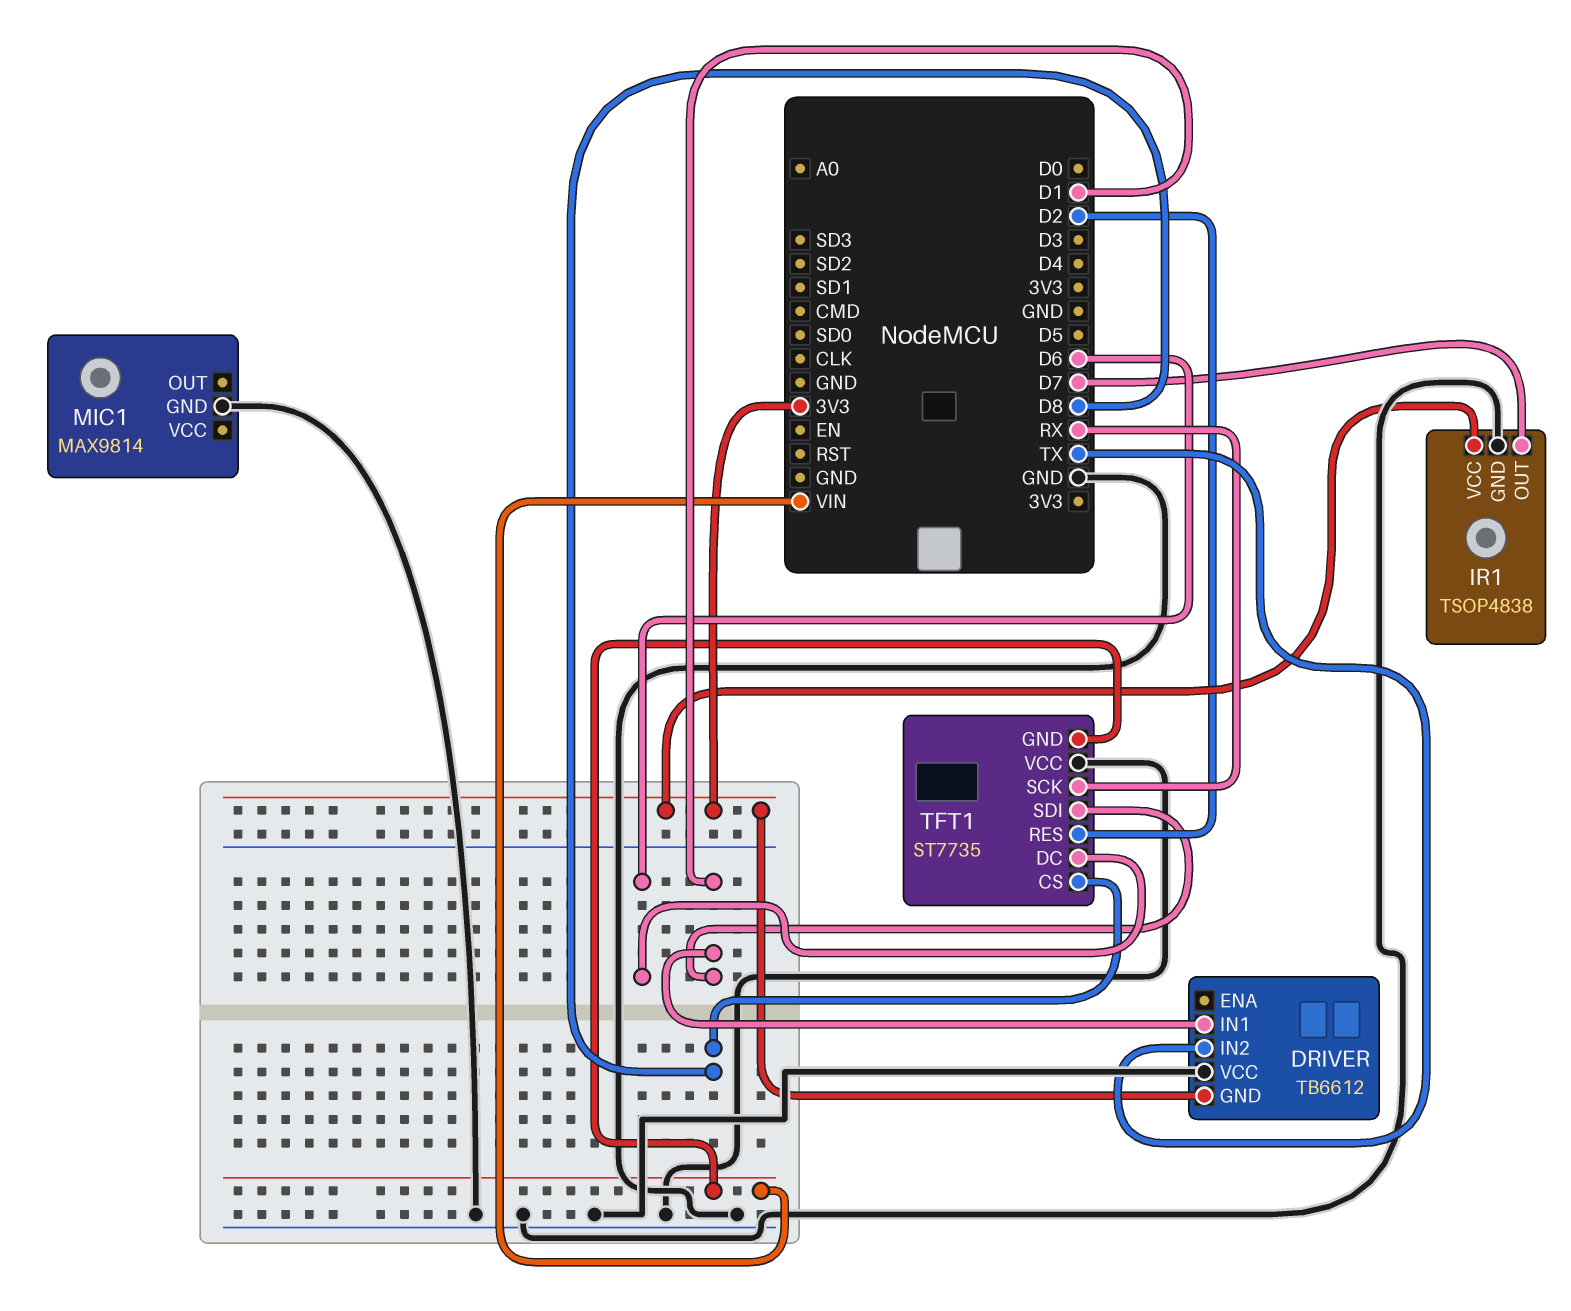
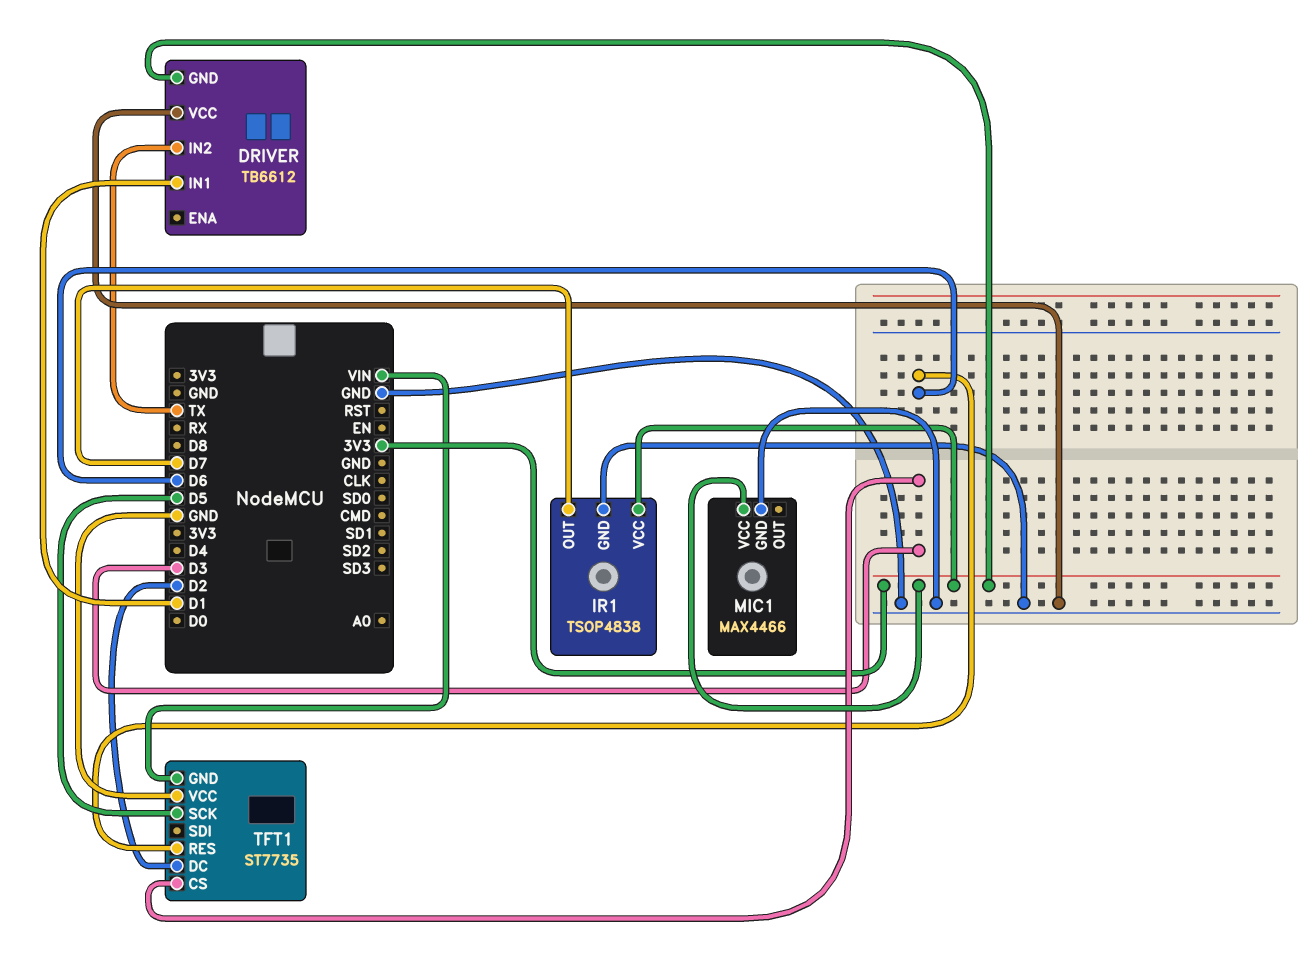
MIC1: MAX9814 -> MAX4466
MIC1 pin VCC: none -> 3V3
TFT1 pin CS: D8 -> D3
TFT1 pin DC: D6 -> D2
TFT1 pin RES: D2 -> D6
TFT1 pin SCK: RX -> D5
TFT1 pin SDI: D1 -> none

